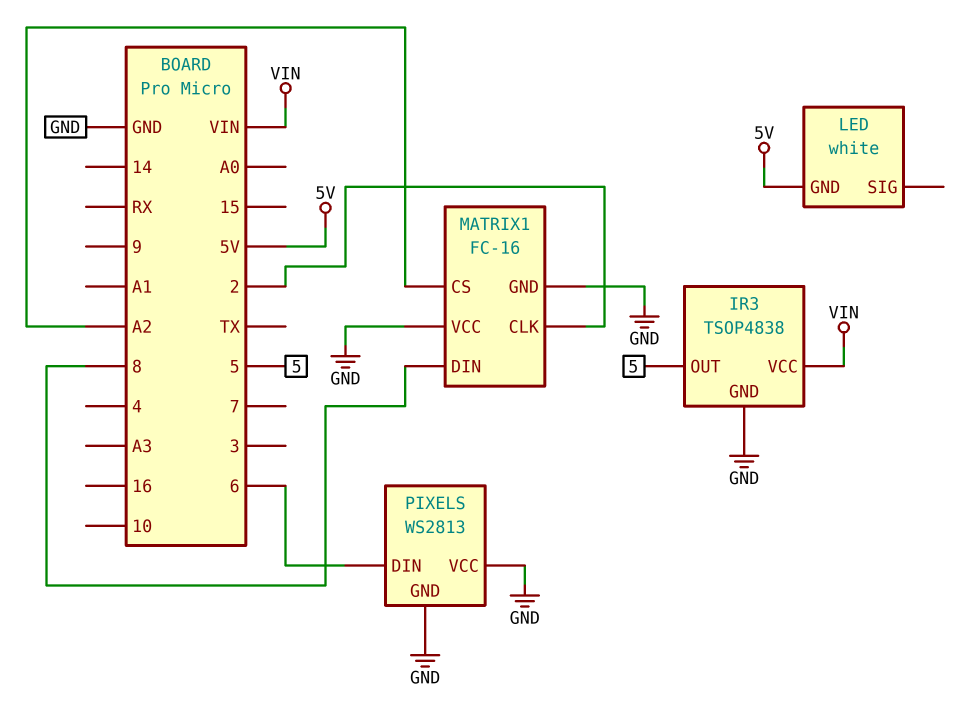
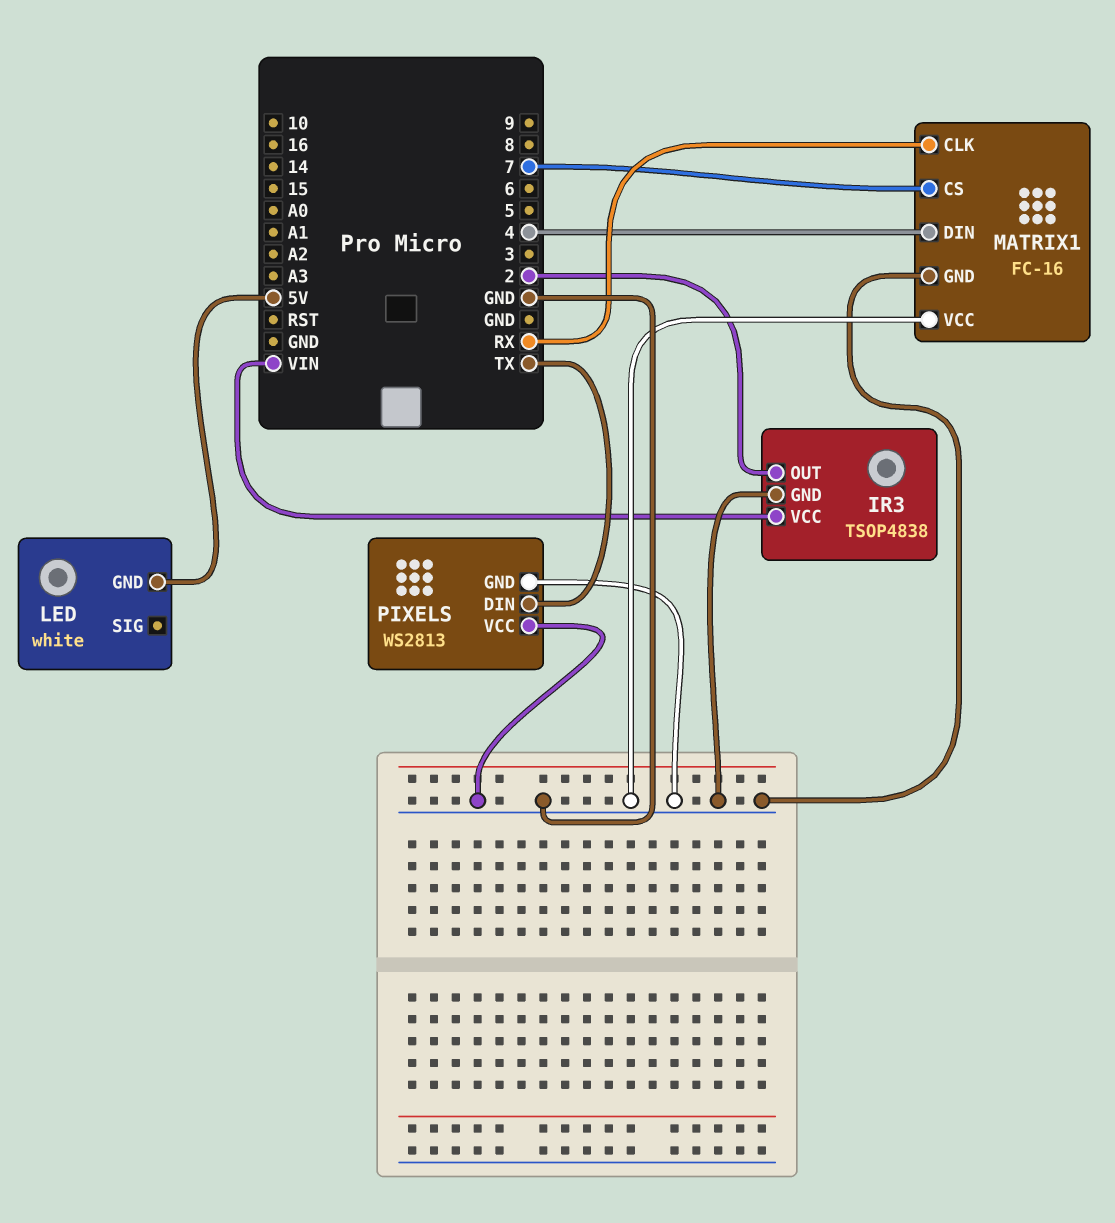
IR3 pin OUT: 5 -> 2
MATRIX1 pin CLK: 2 -> RX
MATRIX1 pin CS: A2 -> 7
MATRIX1 pin DIN: 8 -> 4
PIXELS pin DIN: 6 -> TX

